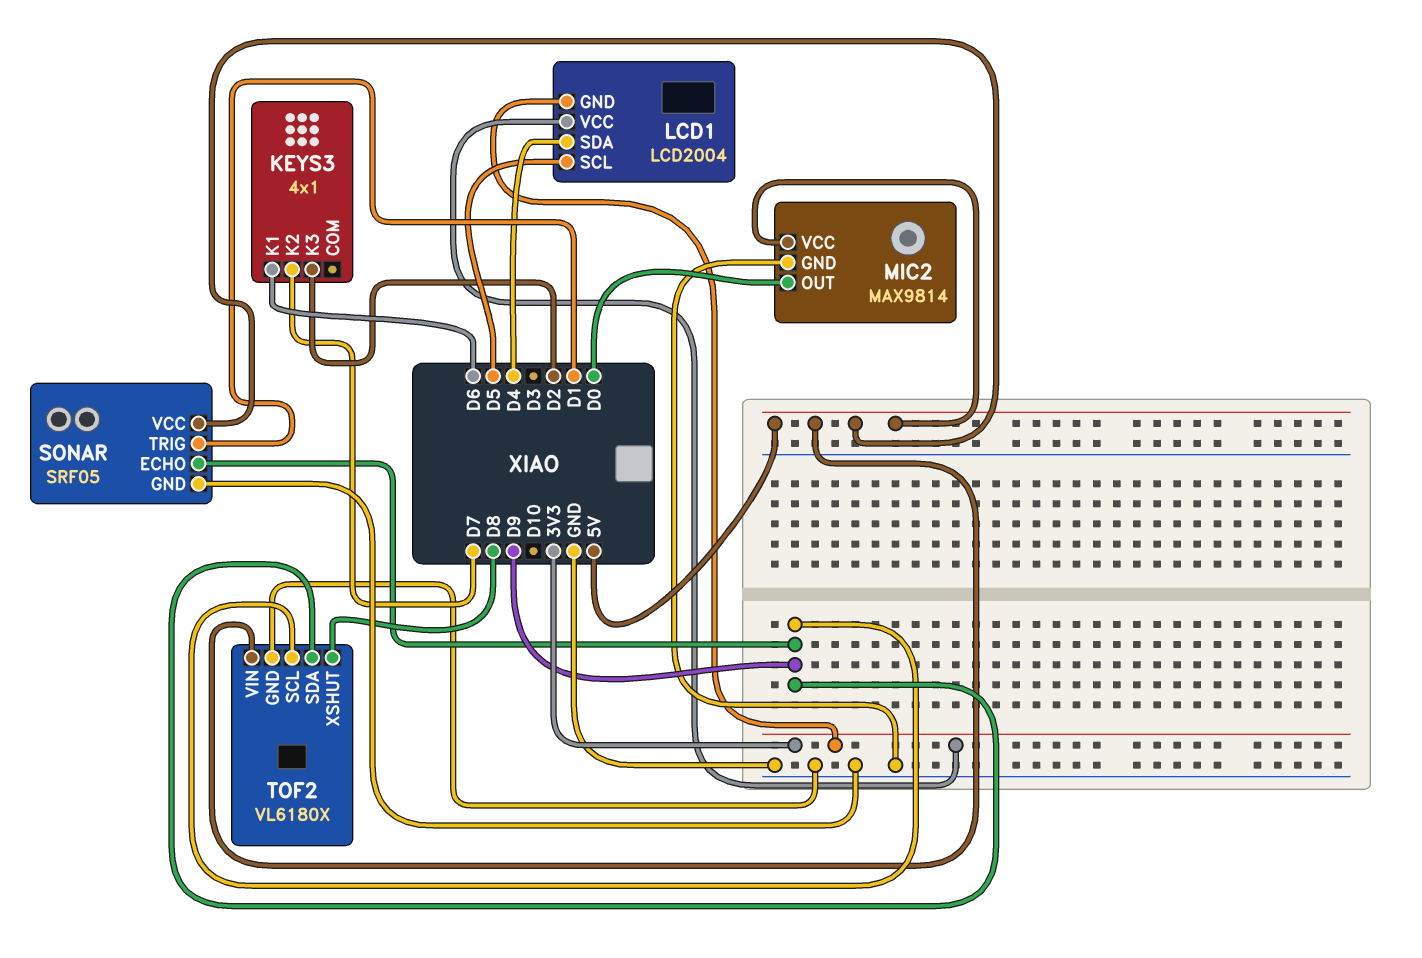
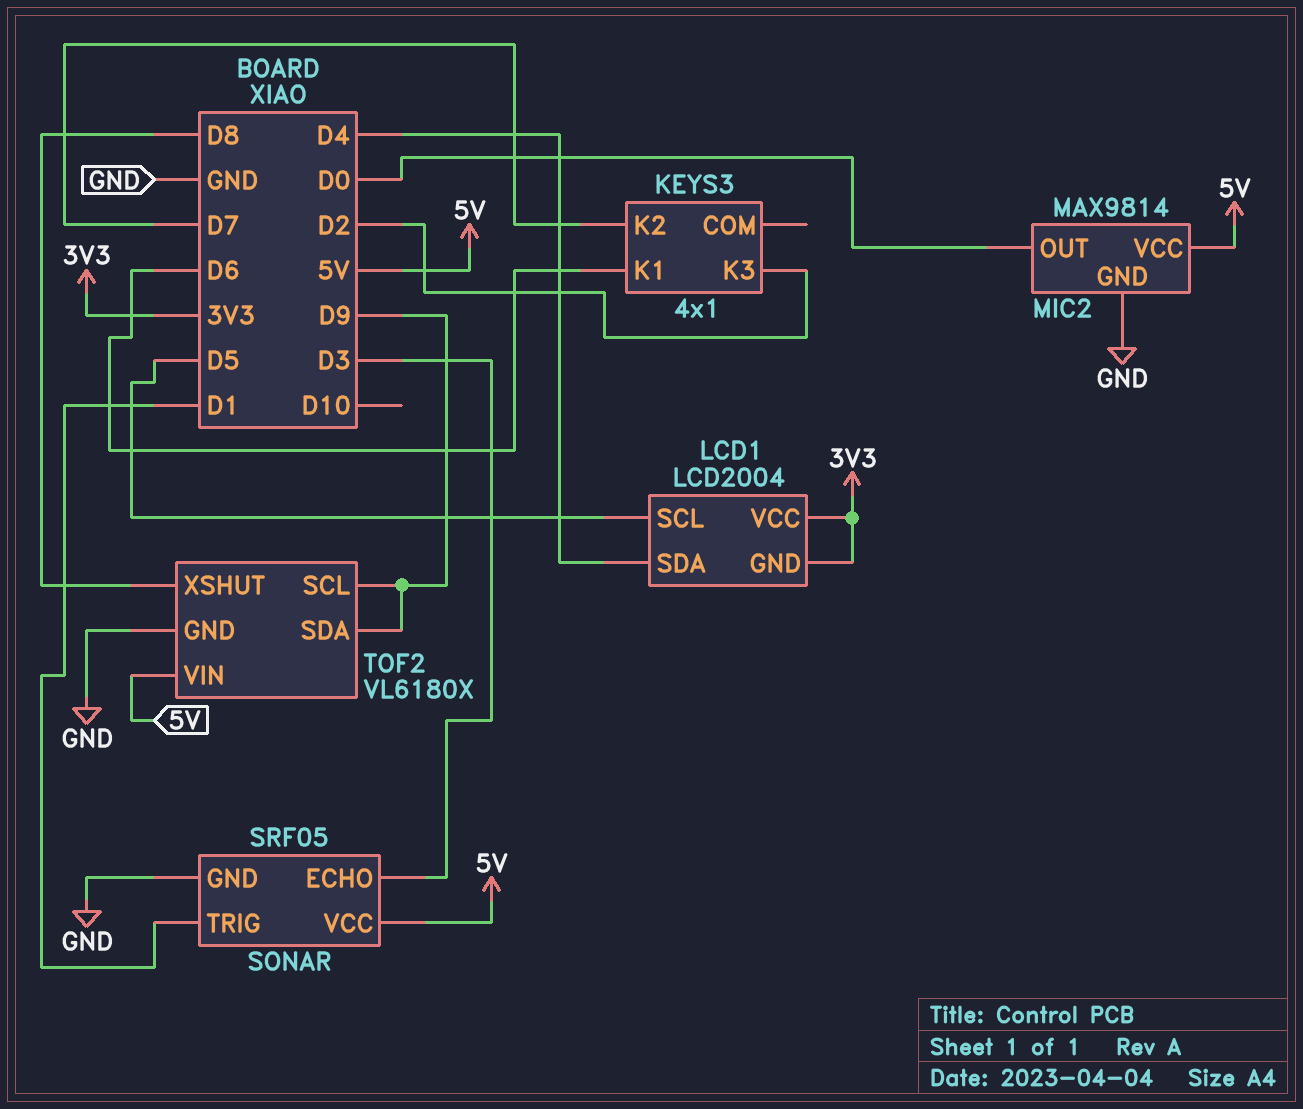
SONAR pin ECHO: D9 -> D3

